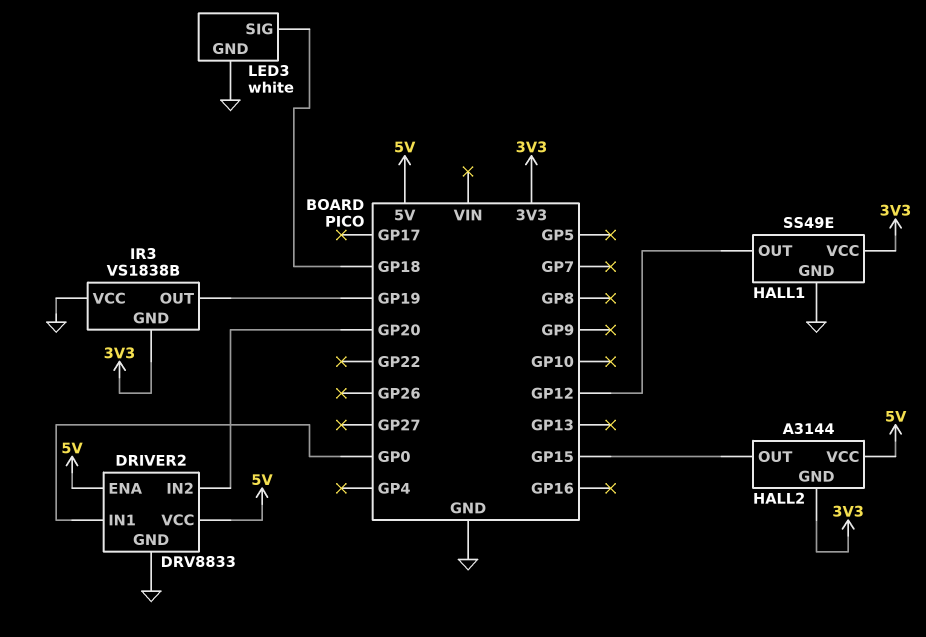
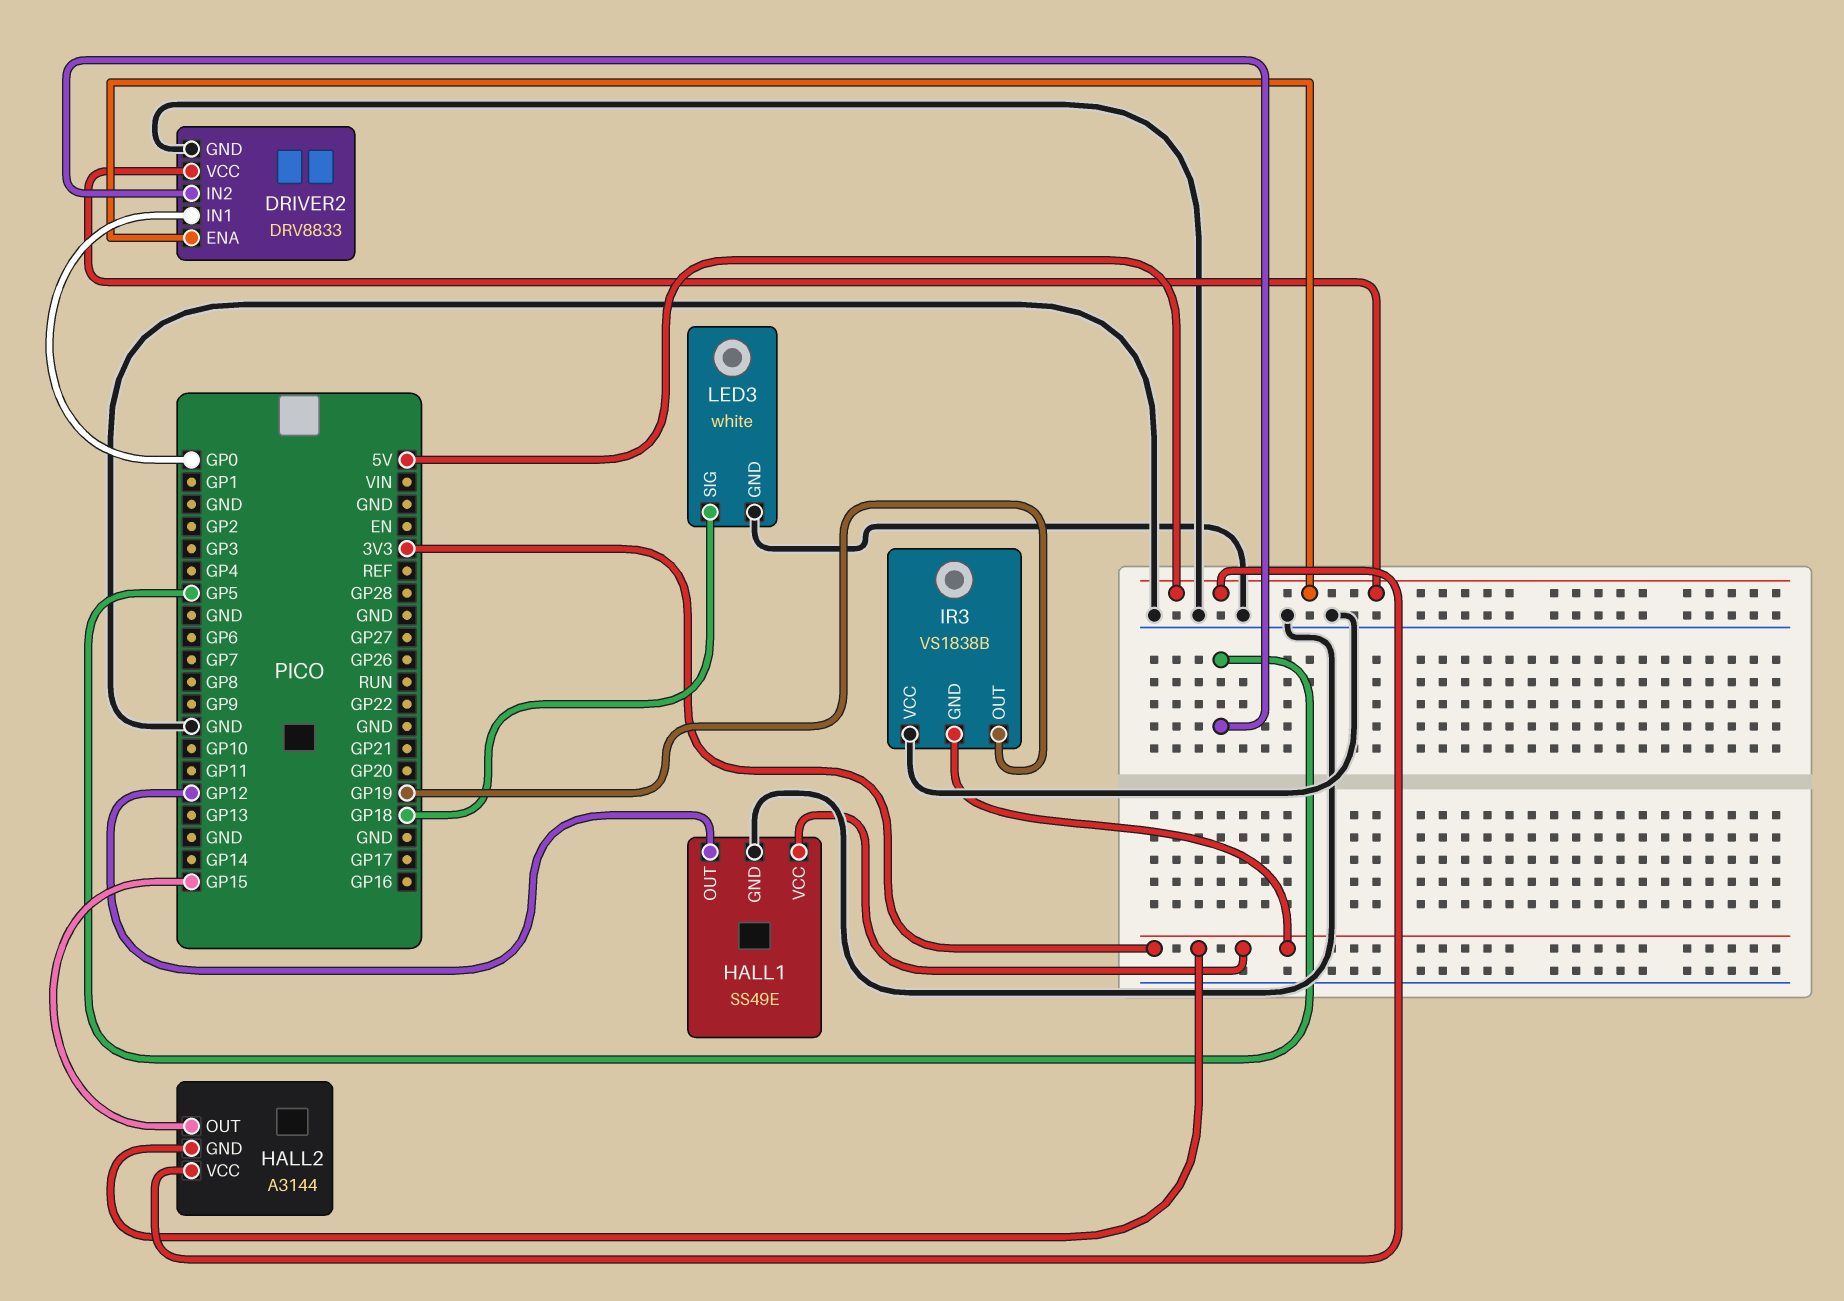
DRIVER2 pin IN2: GP20 -> GP5

